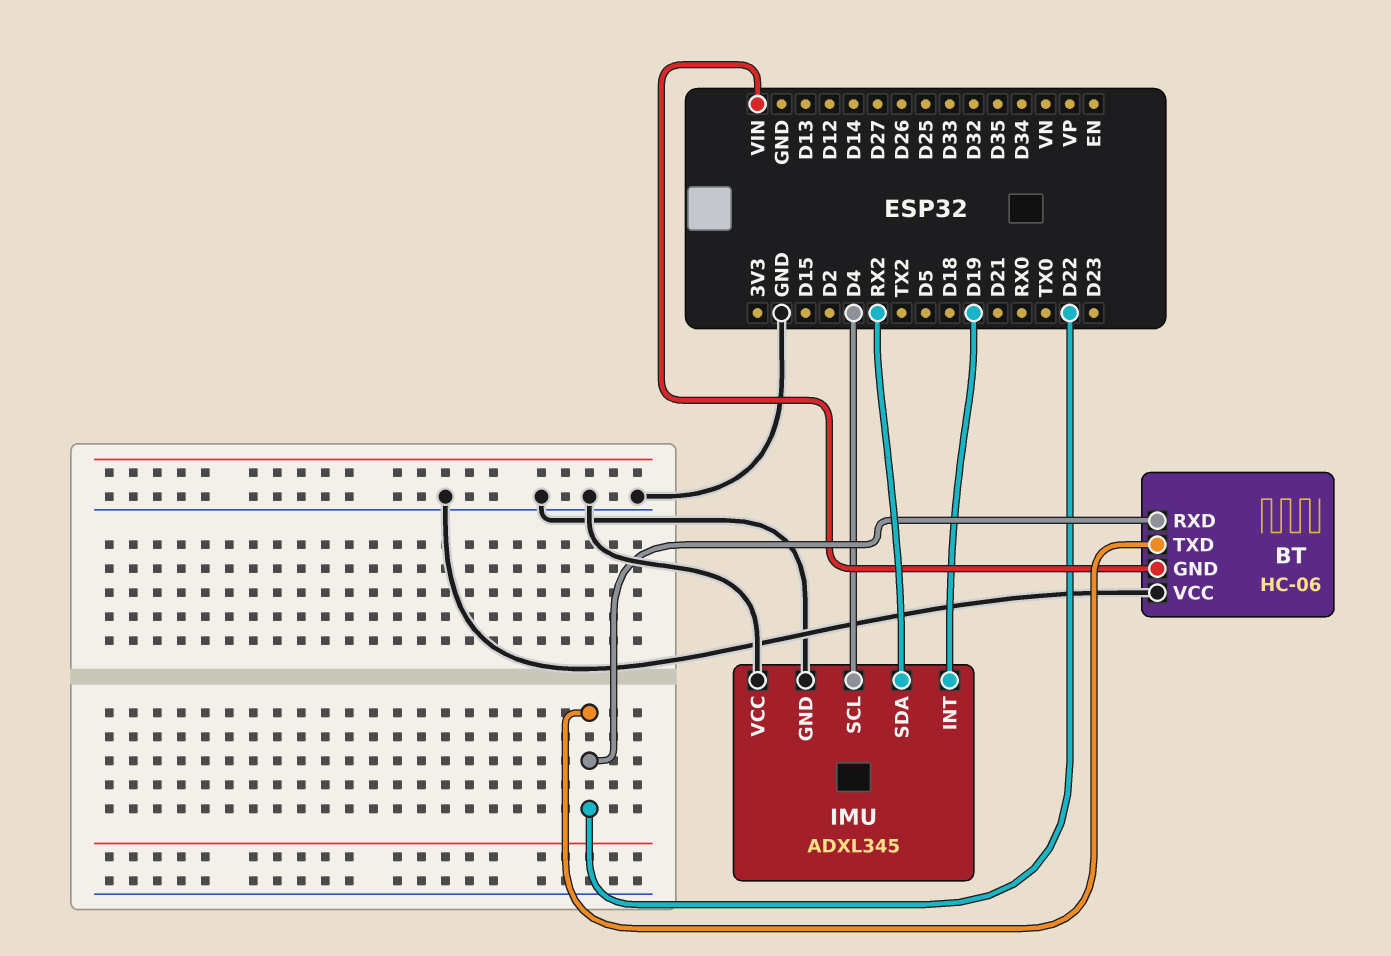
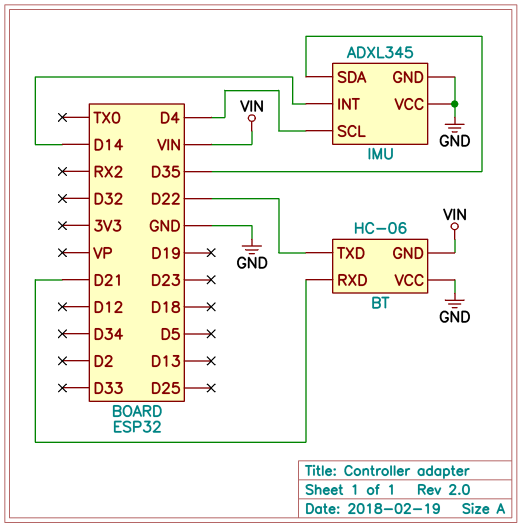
BT pin RXD: D22 -> D21
IMU pin INT: D19 -> D14
IMU pin SDA: RX2 -> D35

